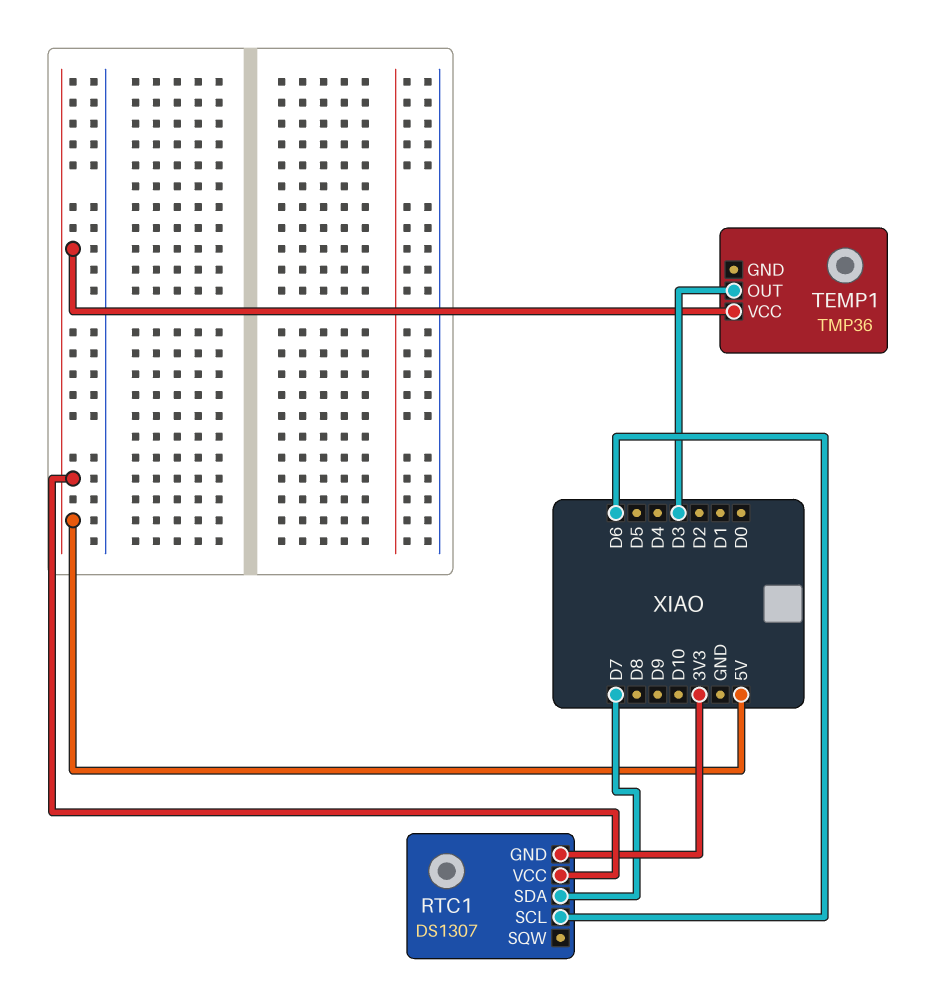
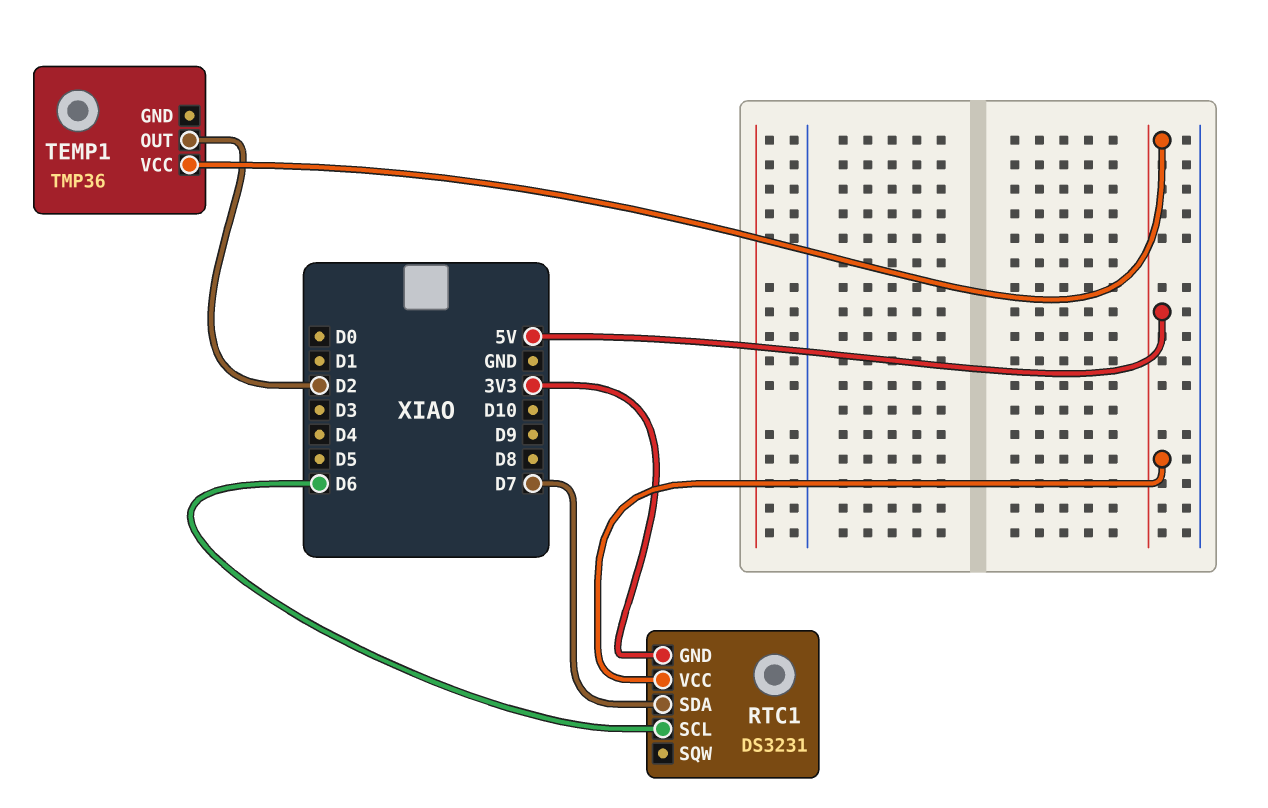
RTC1: DS1307 -> DS3231
TEMP1 pin OUT: D3 -> D2

